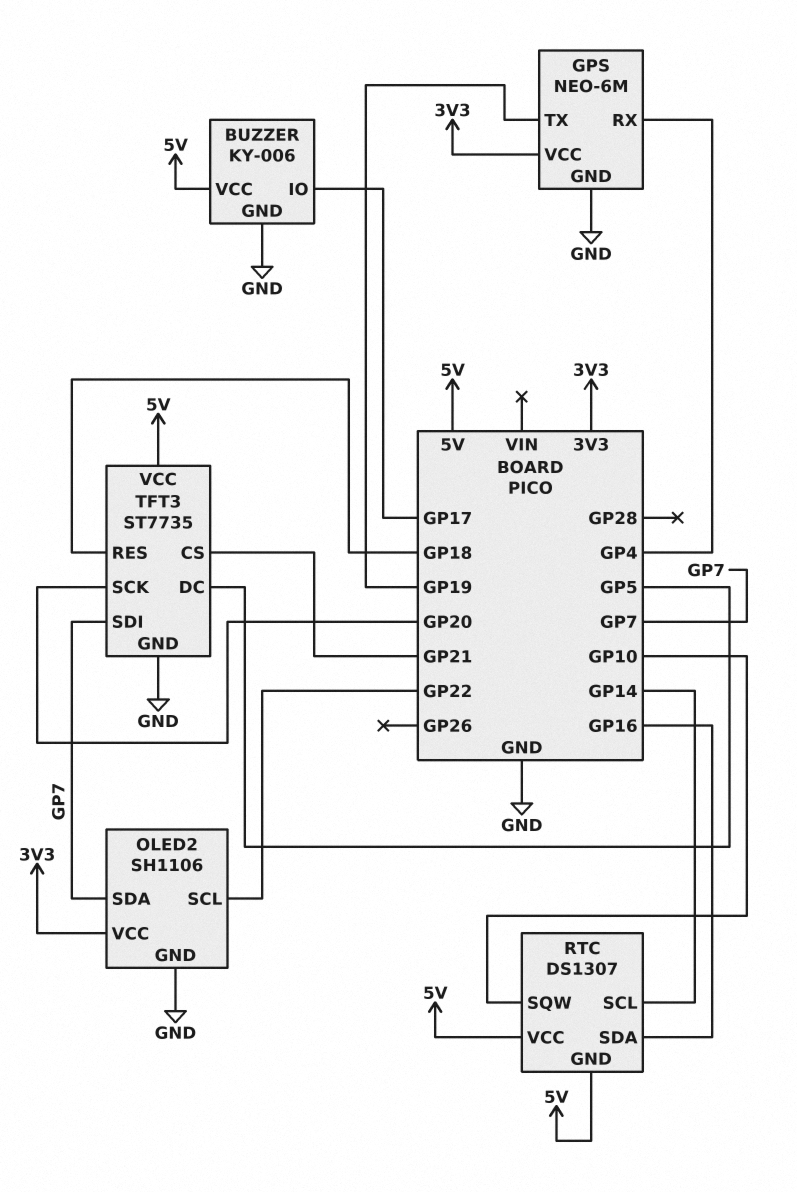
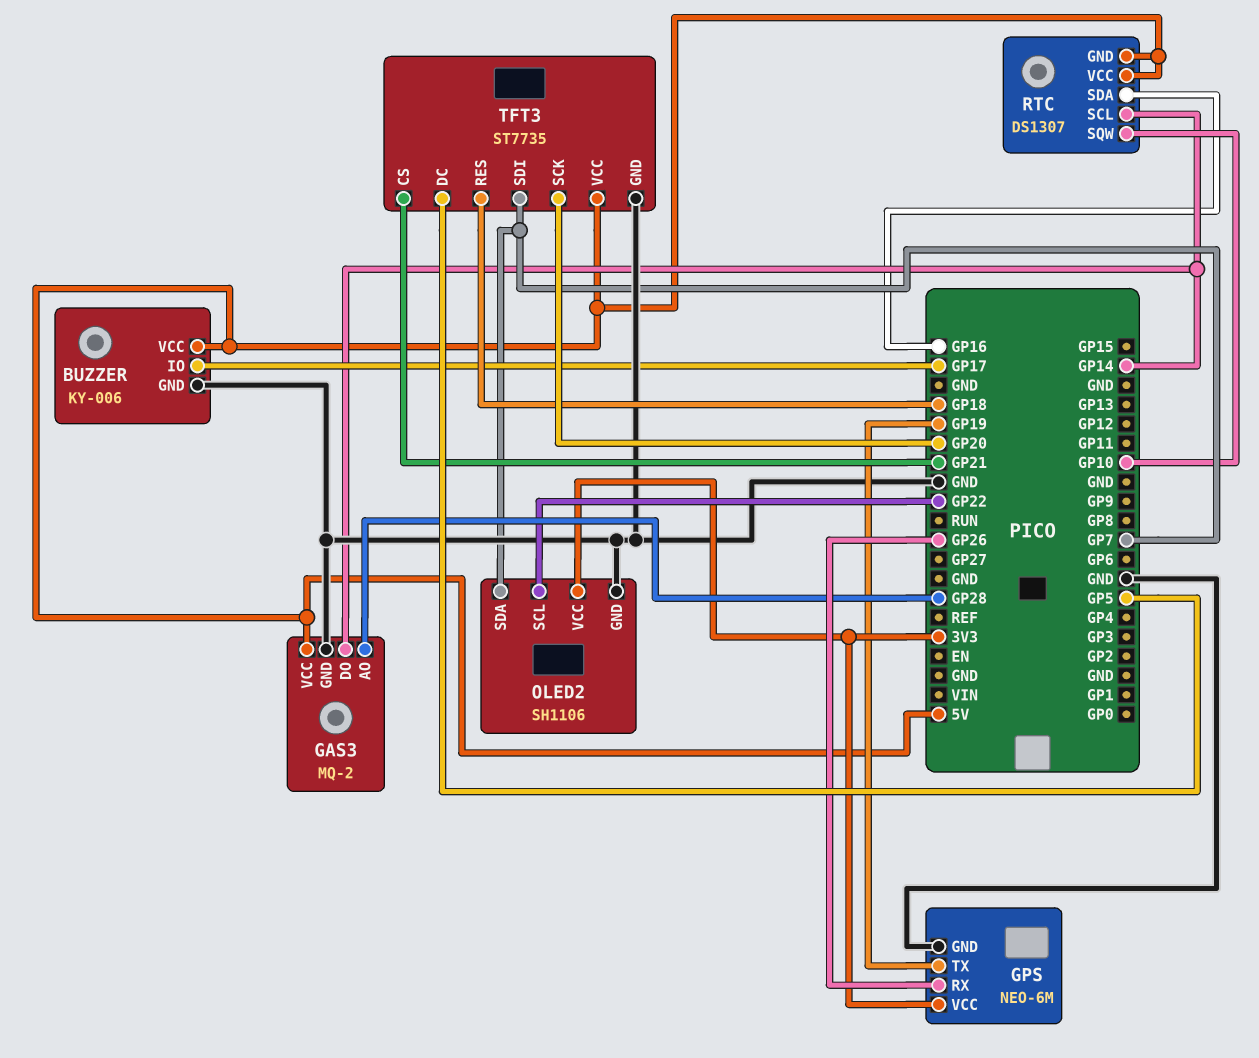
GAS3: none -> MQ-2
GAS3 pin AO: none -> GP28
GAS3 pin DO: none -> GP14
GAS3 pin GND: none -> GND
GAS3 pin VCC: none -> 5V
GPS pin RX: GP4 -> GP26

